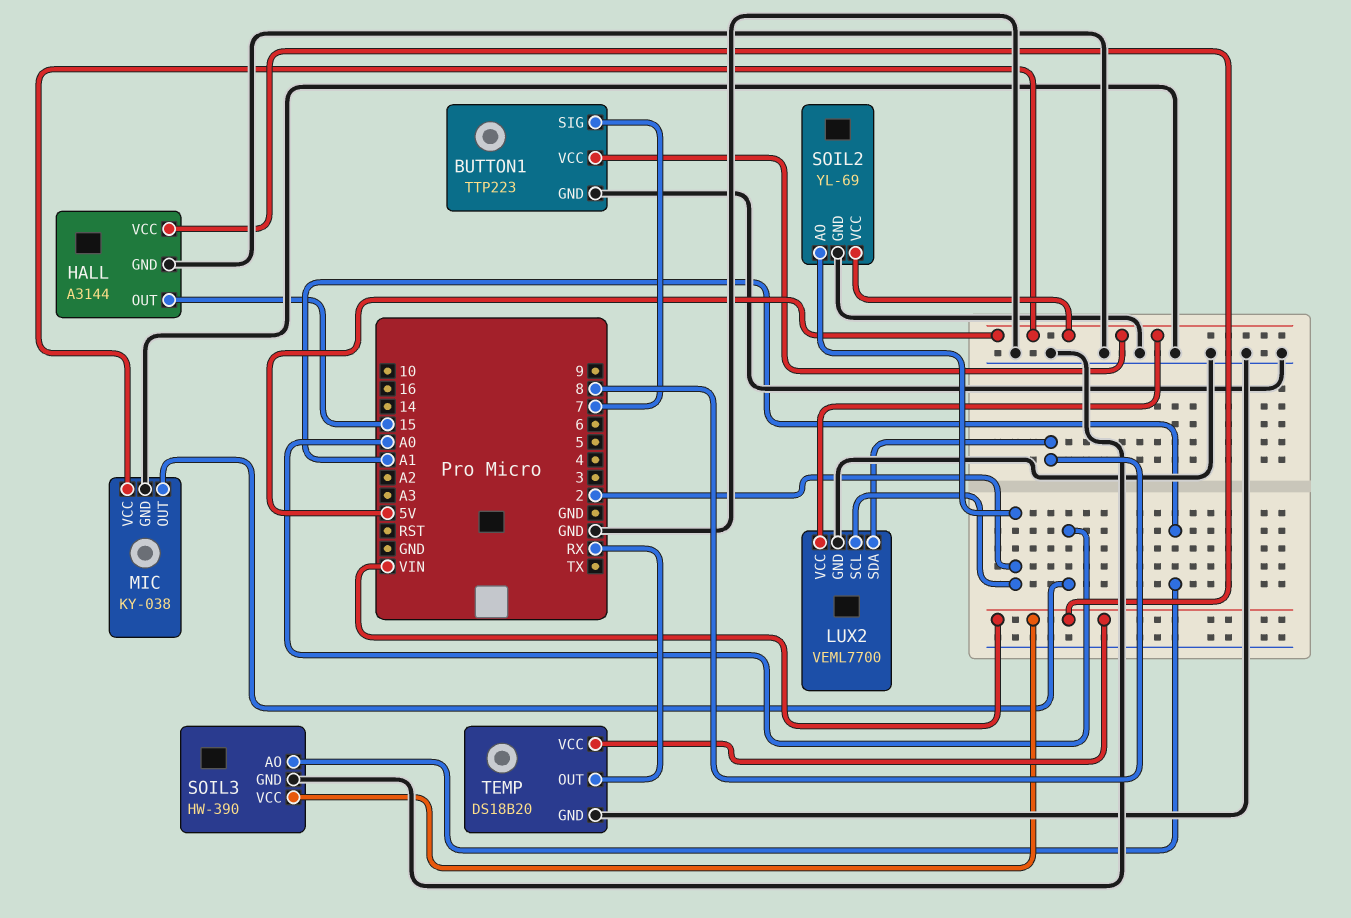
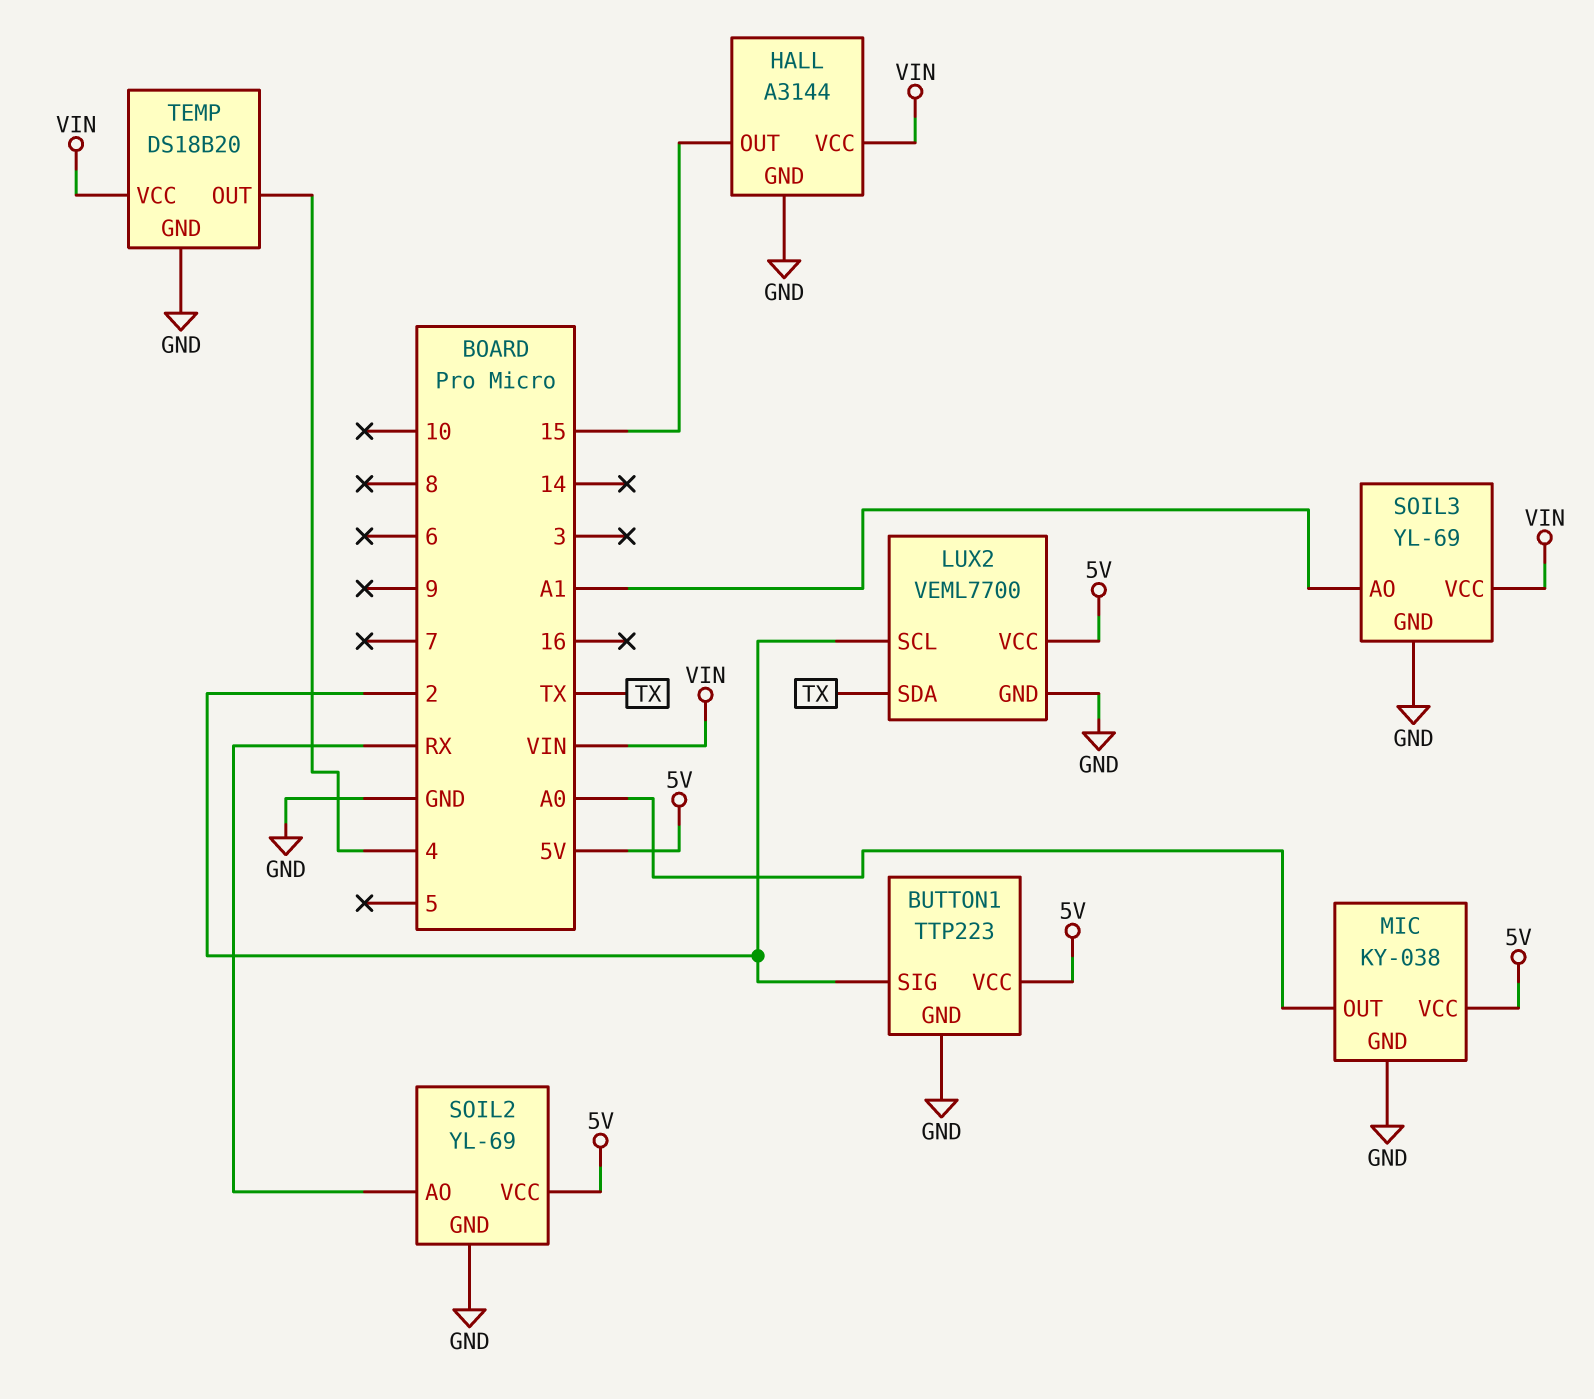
BUTTON1 pin SIG: 7 -> 2
LUX2 pin SDA: 8 -> TX
SOIL2 pin AO: 2 -> RX
SOIL3: HW-390 -> YL-69
TEMP pin OUT: RX -> 4

